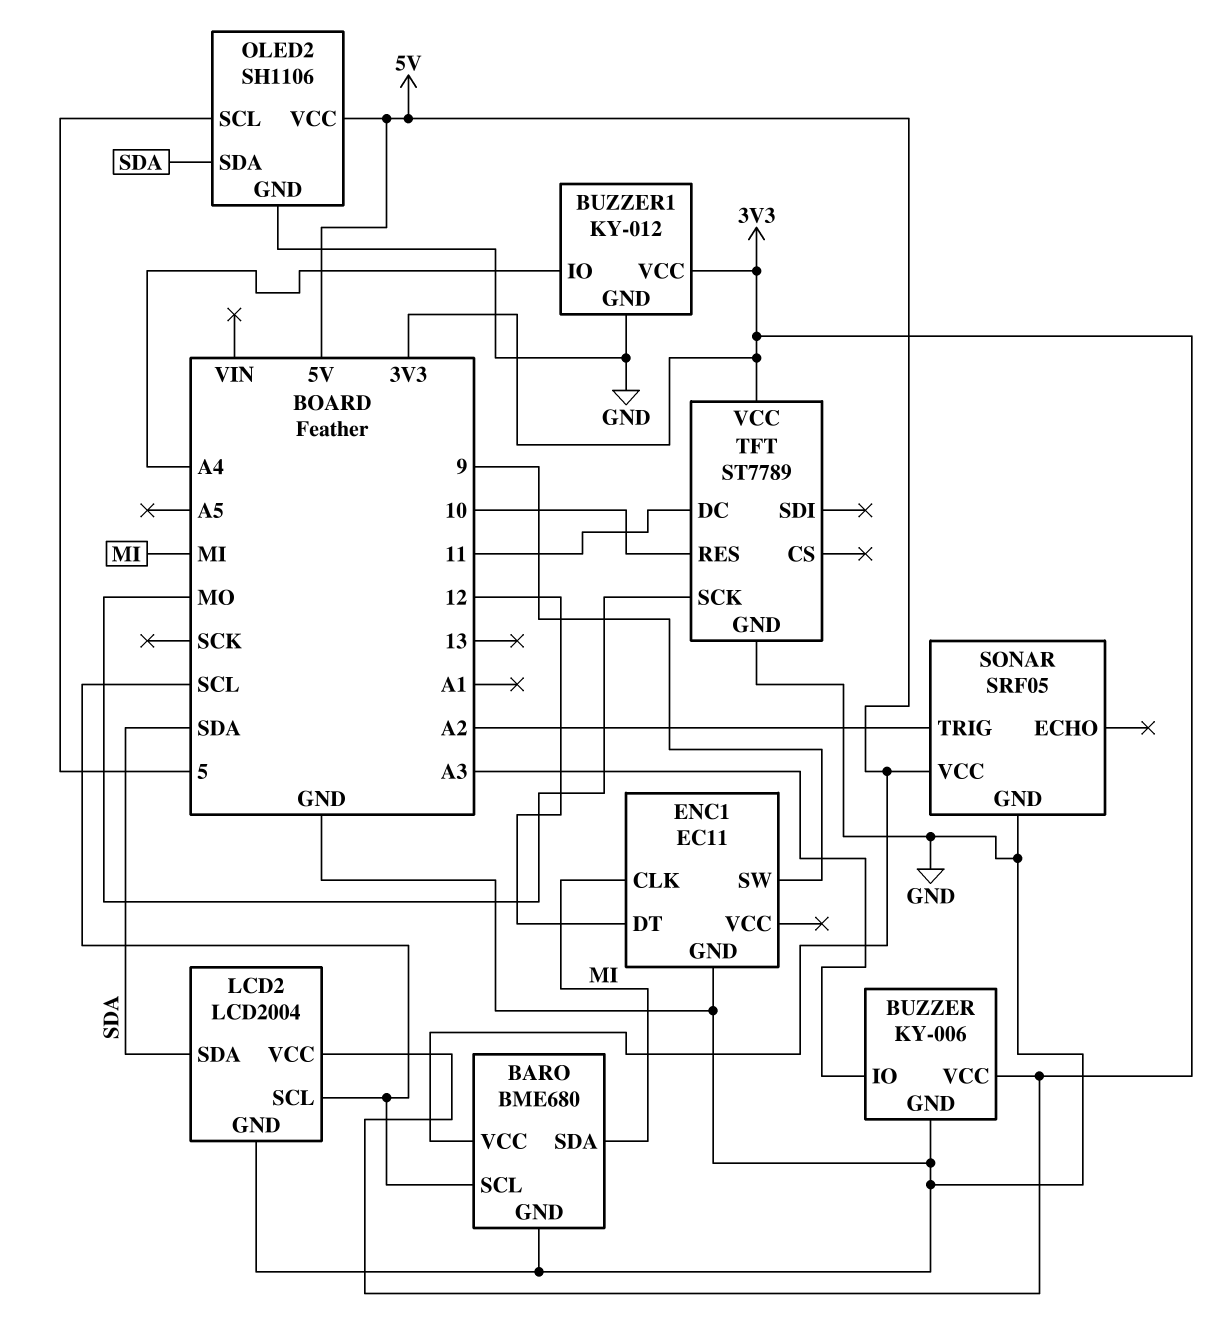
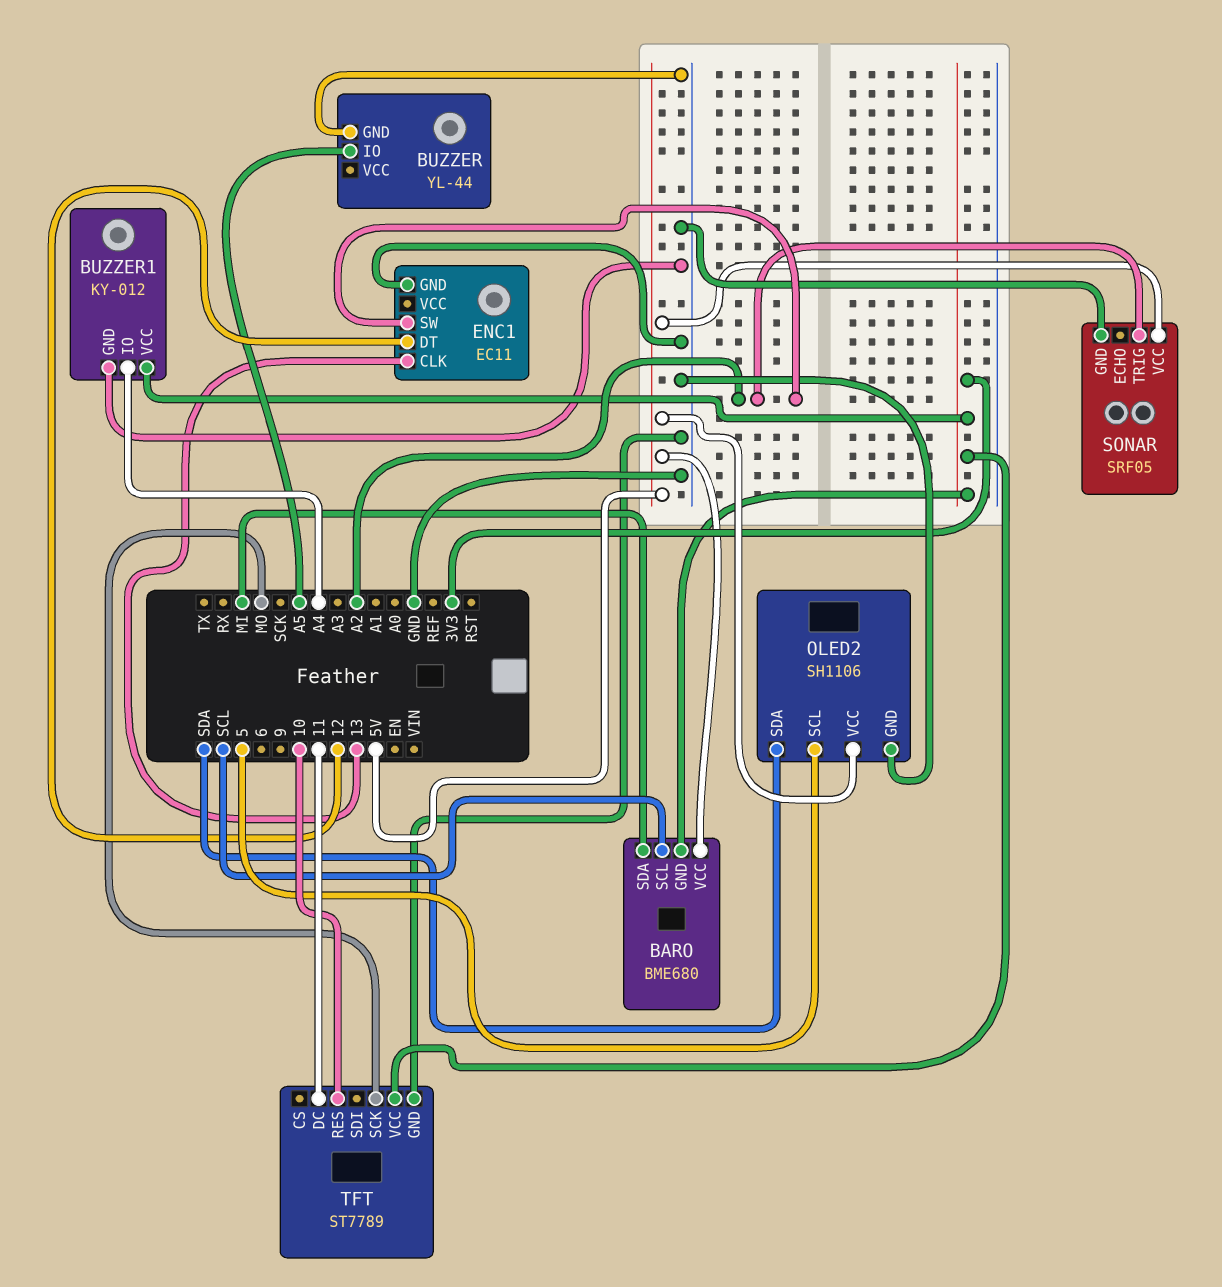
BARO pin GND: GND -> 3V3
BUZZER: KY-006 -> YL-44
BUZZER pin IO: A3 -> A5
BUZZER pin VCC: 3V3 -> none
ENC1 pin CLK: MI -> 13
ENC1 pin SW: 9 -> A2
LCD2: LCD2004 -> none
LCD2 pin GND: GND -> none
LCD2 pin SCL: SCL -> none
LCD2 pin SDA: SDA -> none
LCD2 pin VCC: 3V3 -> none

